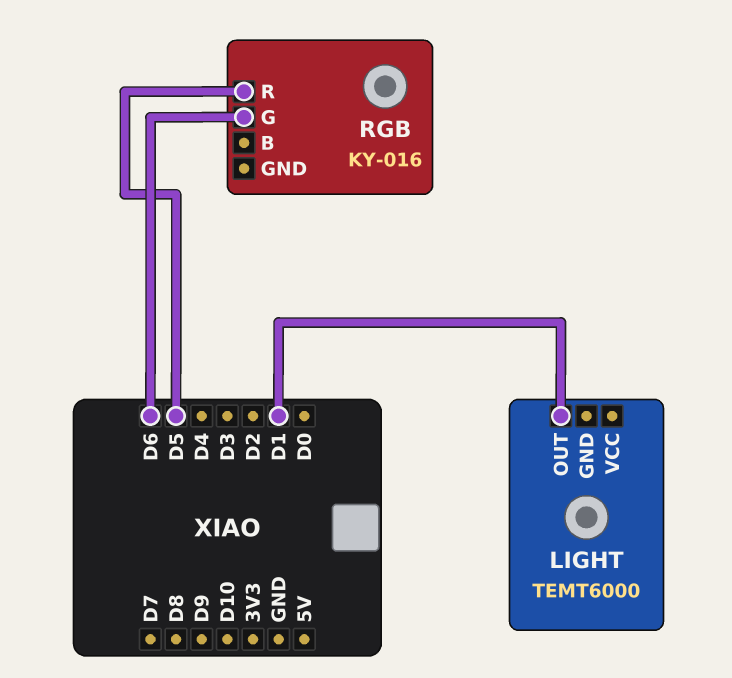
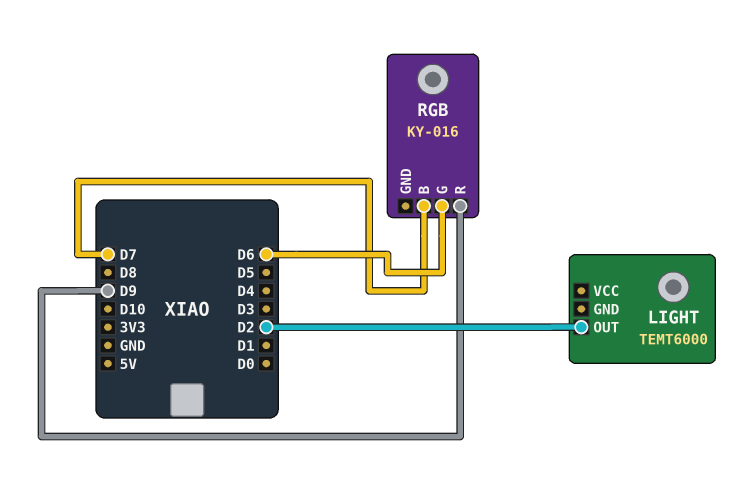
LIGHT pin OUT: D1 -> D2
RGB pin B: none -> D7
RGB pin R: D5 -> D9

